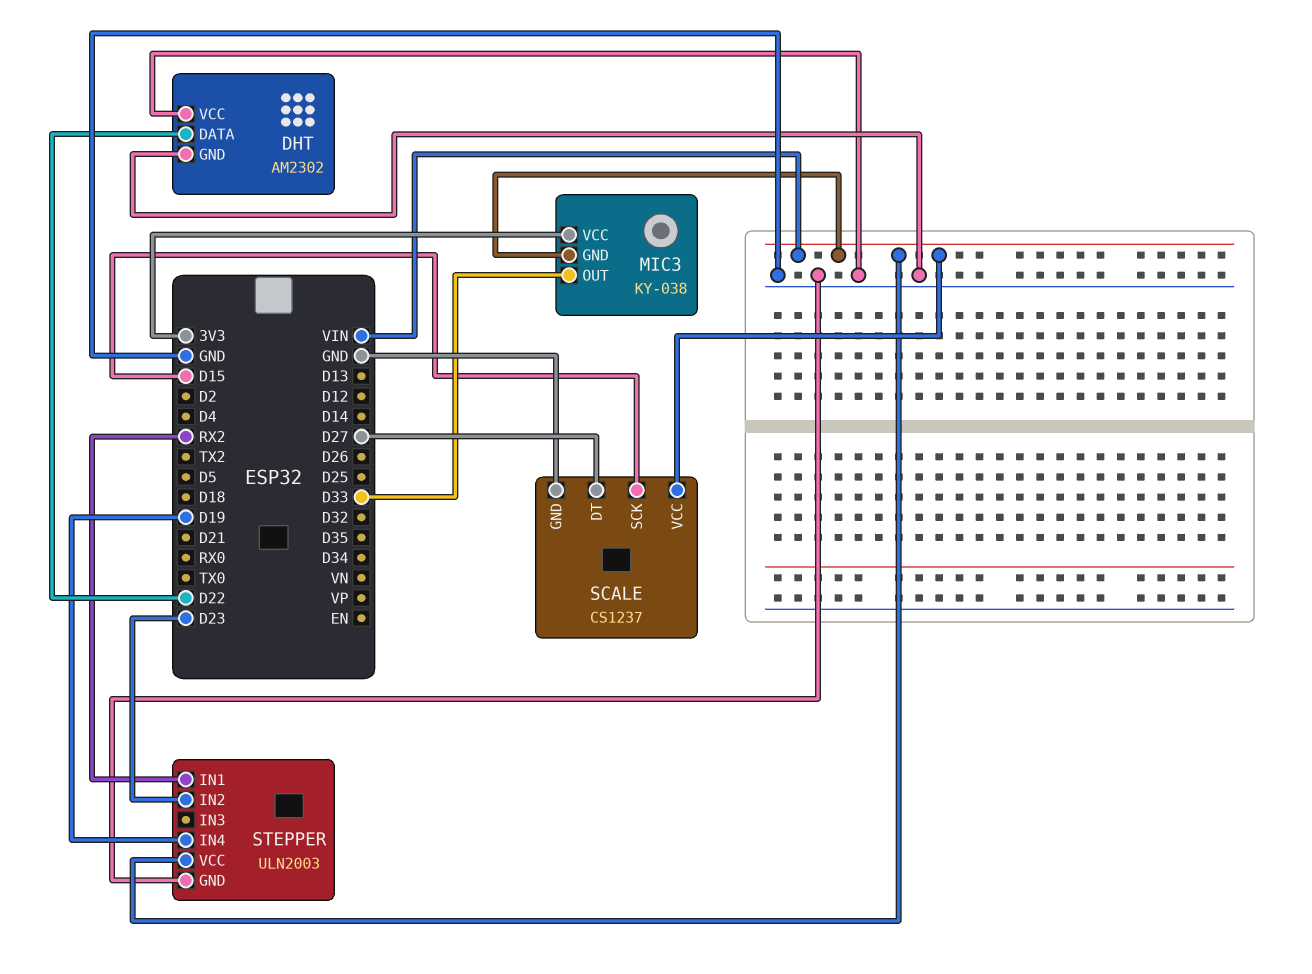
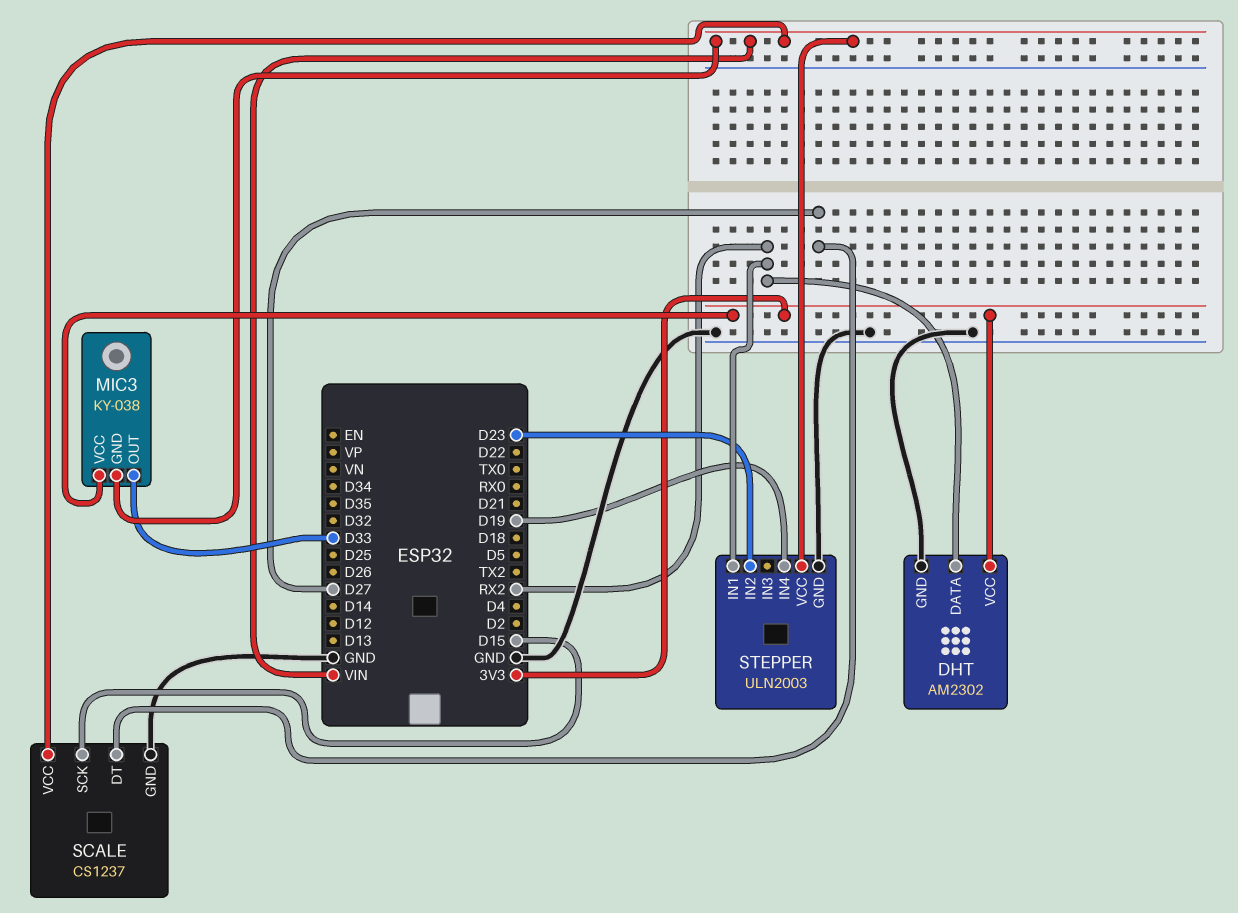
DHT pin DATA: D22 -> RX2
DHT pin VCC: GND -> 3V3

